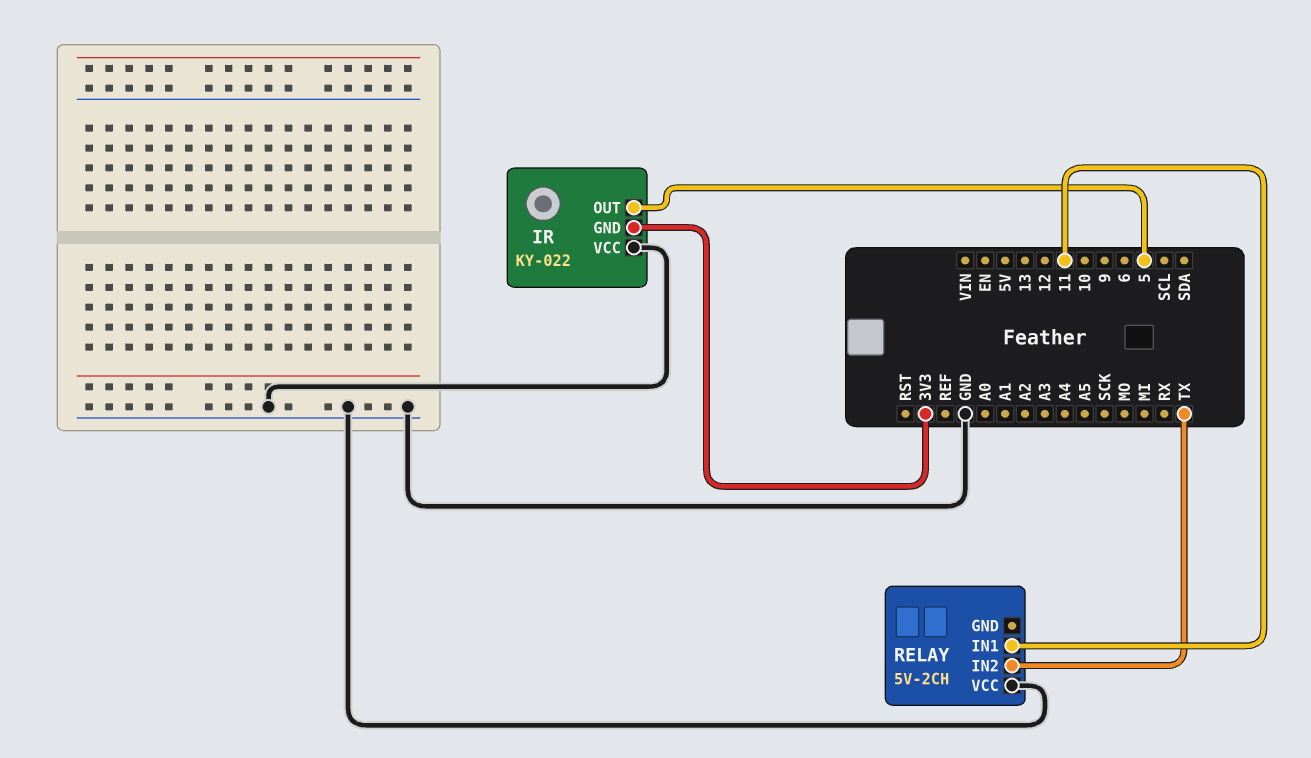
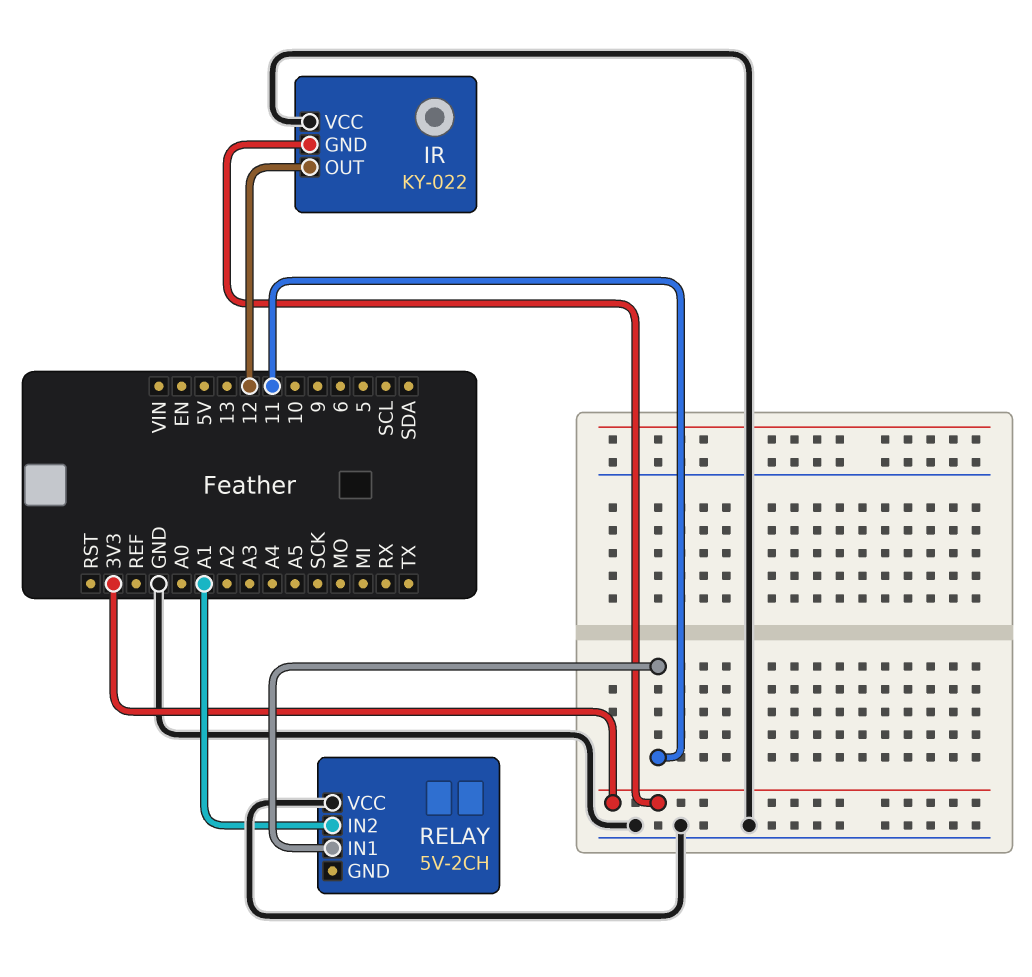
IR pin OUT: 5 -> 12
RELAY pin IN2: TX -> A1

